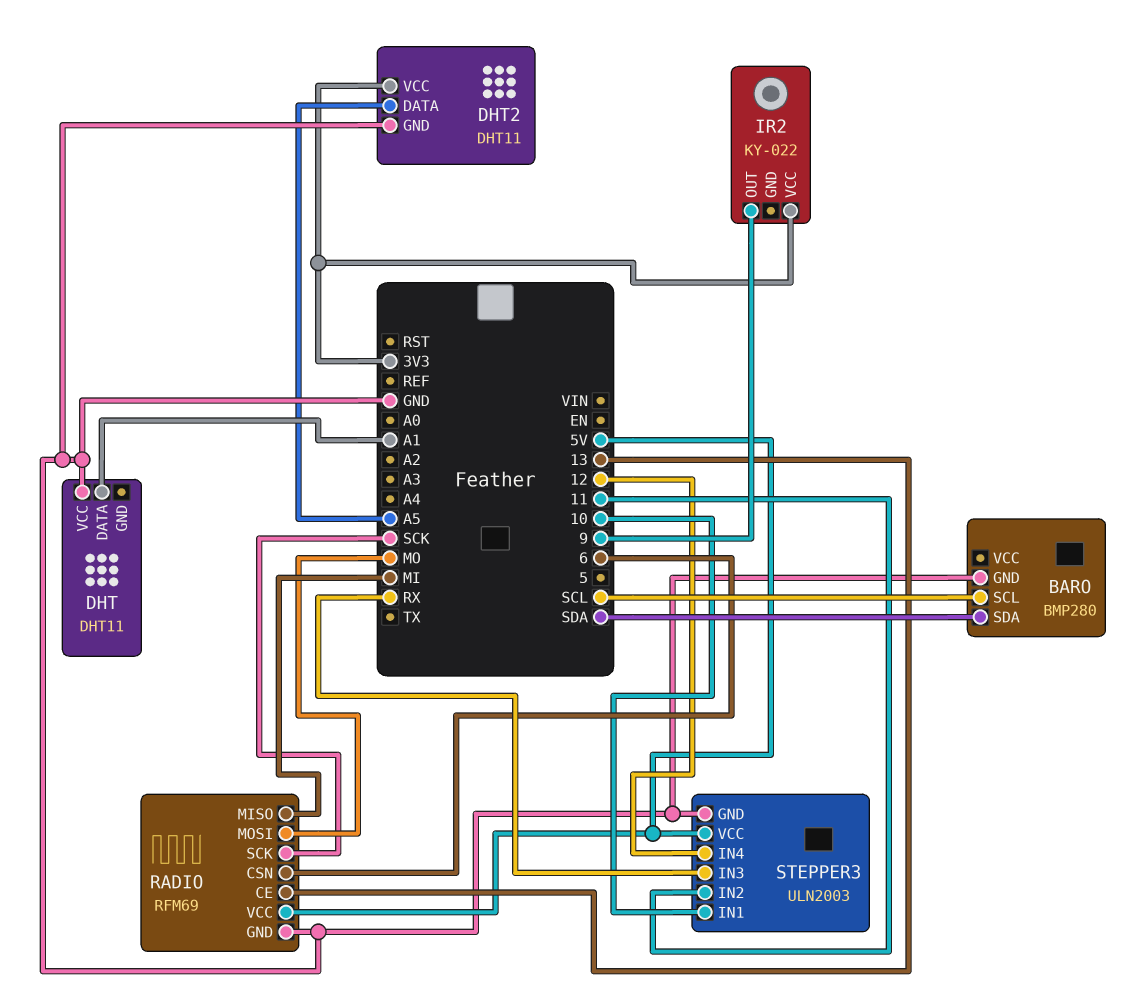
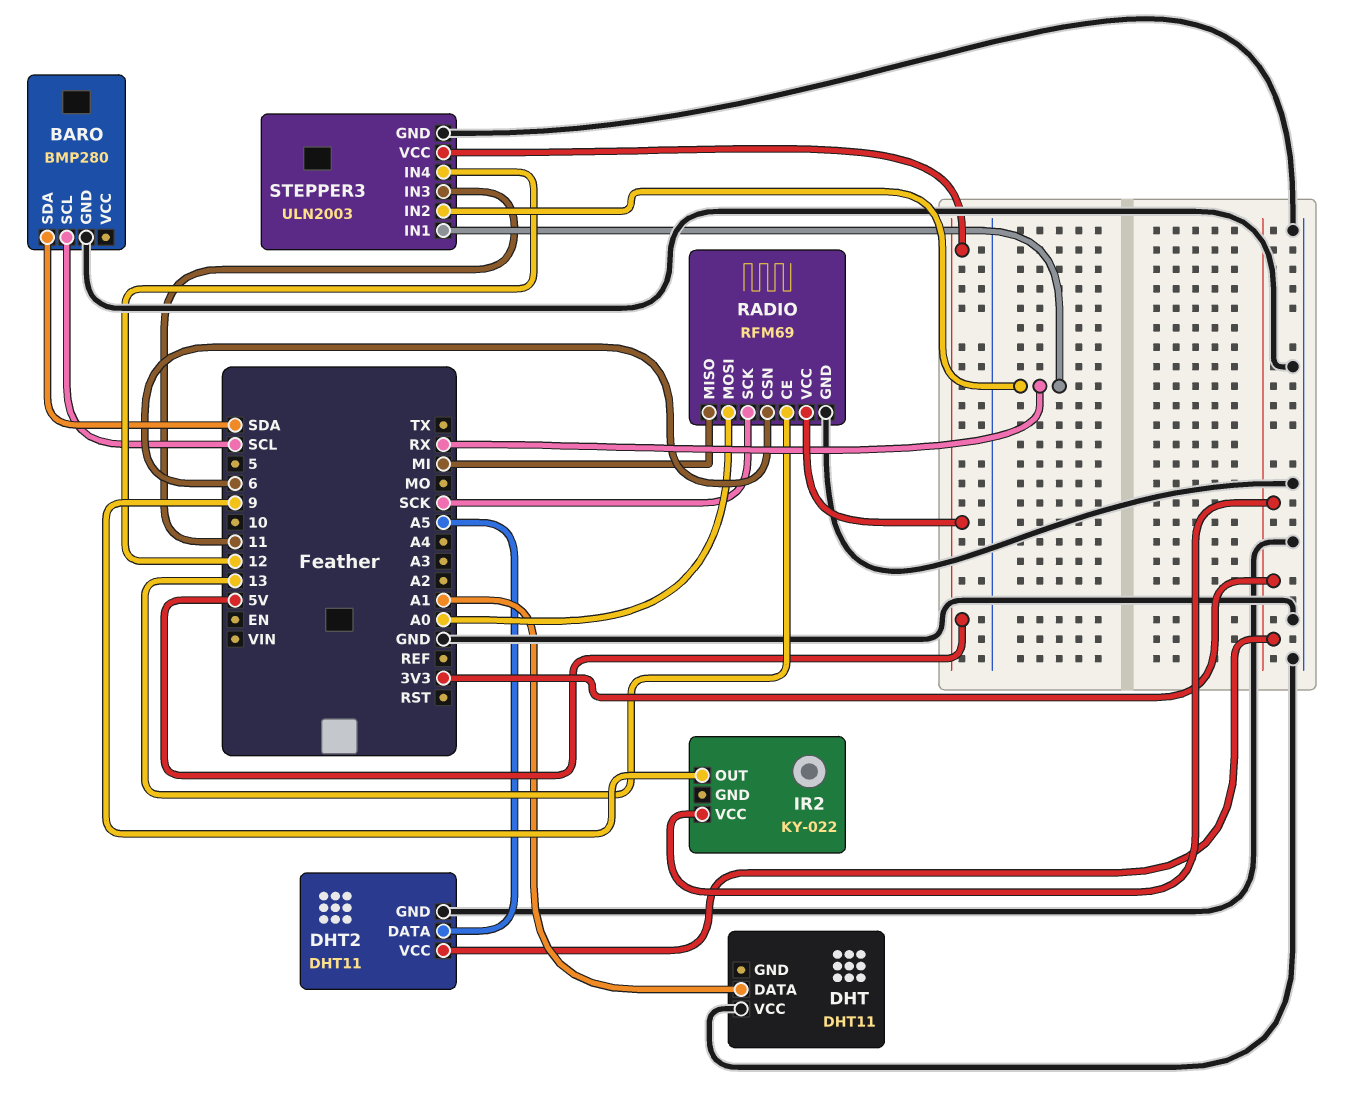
RADIO pin MOSI: MO -> A0
STEPPER3 pin IN1: 10 -> RX
STEPPER3 pin IN2: 11 -> RX
STEPPER3 pin IN3: RX -> 11

